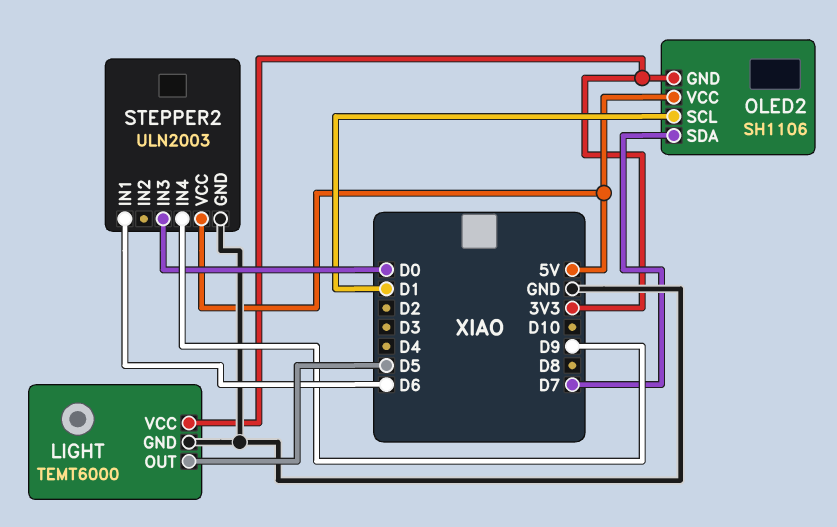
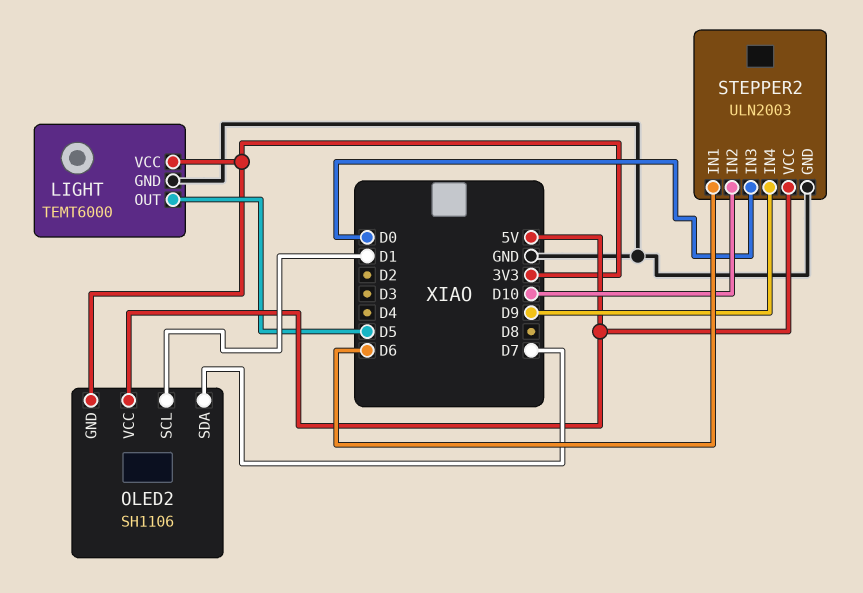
STEPPER2 pin IN2: none -> D10

